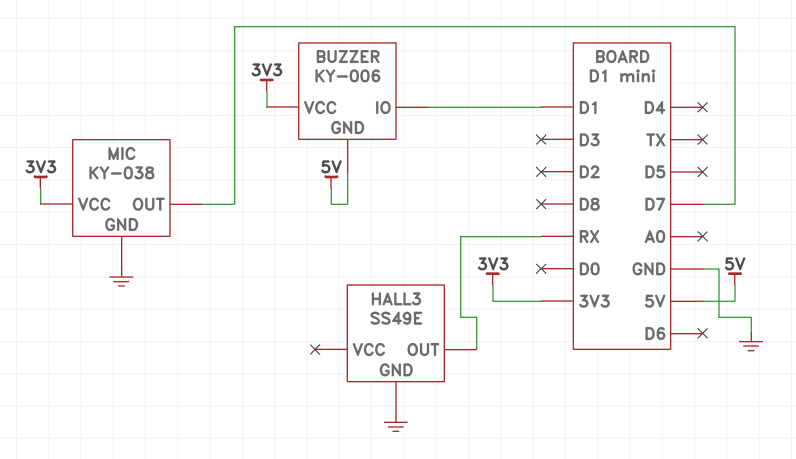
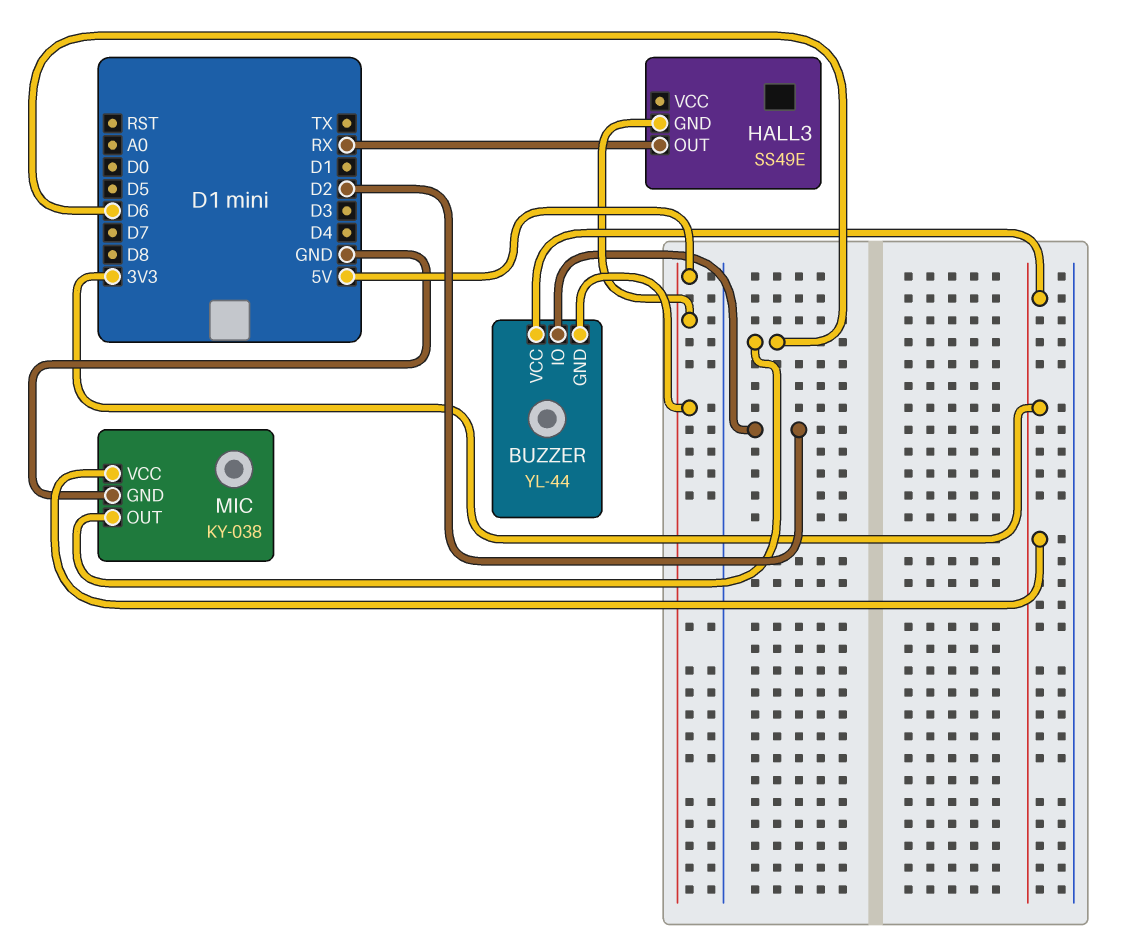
BUZZER: KY-006 -> YL-44
BUZZER pin IO: D1 -> D2
HALL3 pin GND: GND -> 5V
MIC pin OUT: D7 -> D6

